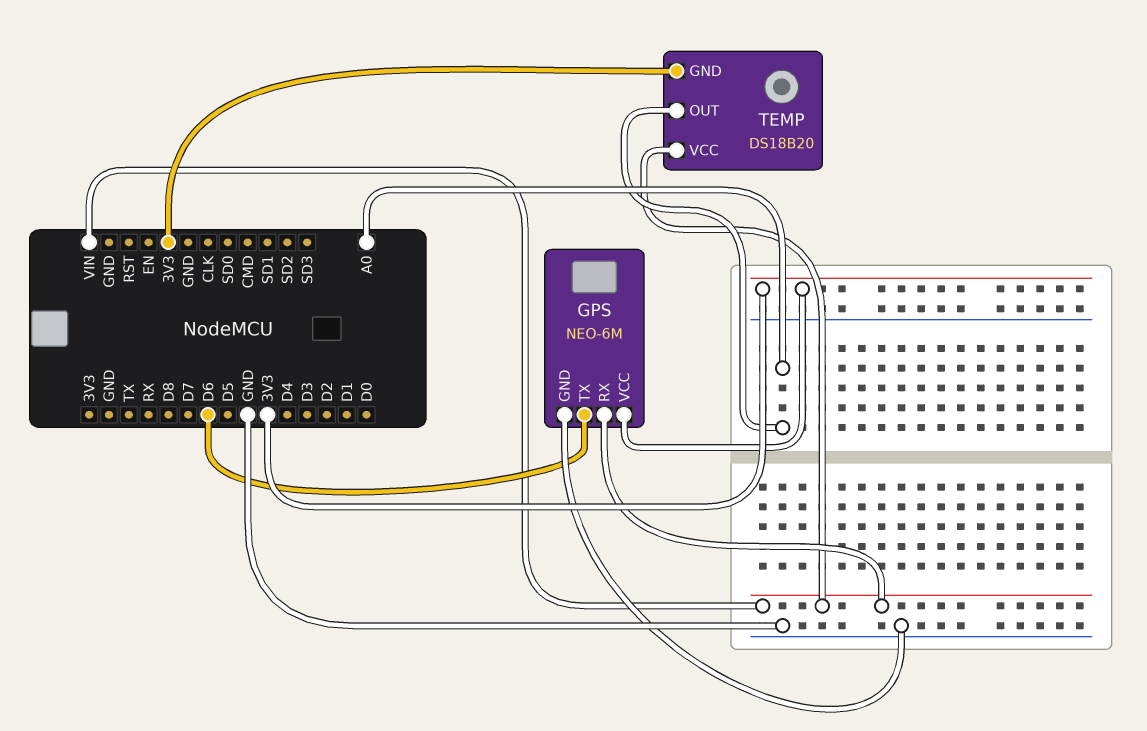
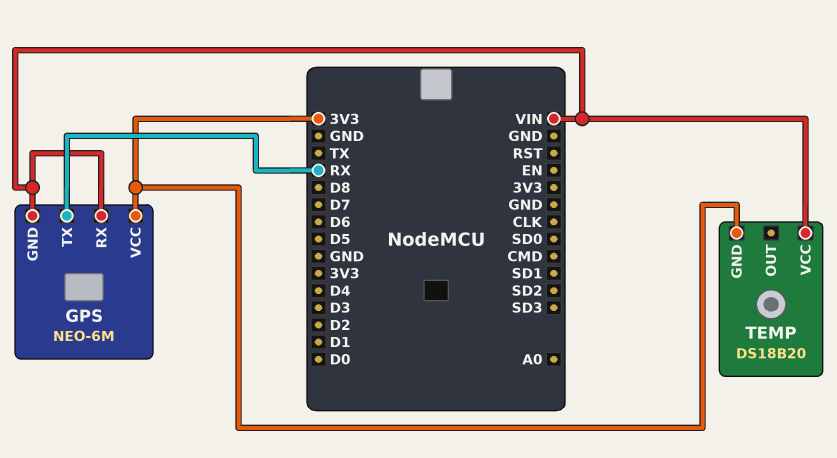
GPS pin GND: GND -> VIN
GPS pin TX: D6 -> RX
TEMP pin OUT: A0 -> none

